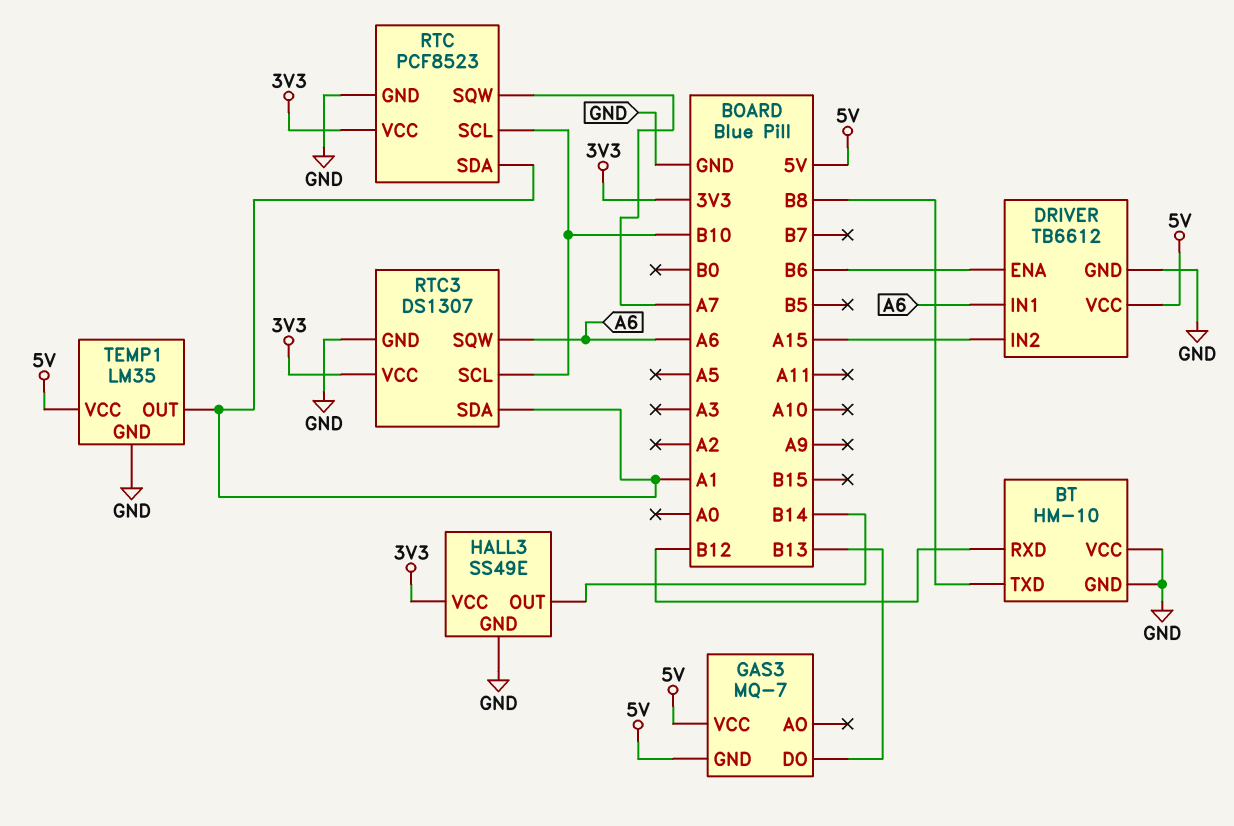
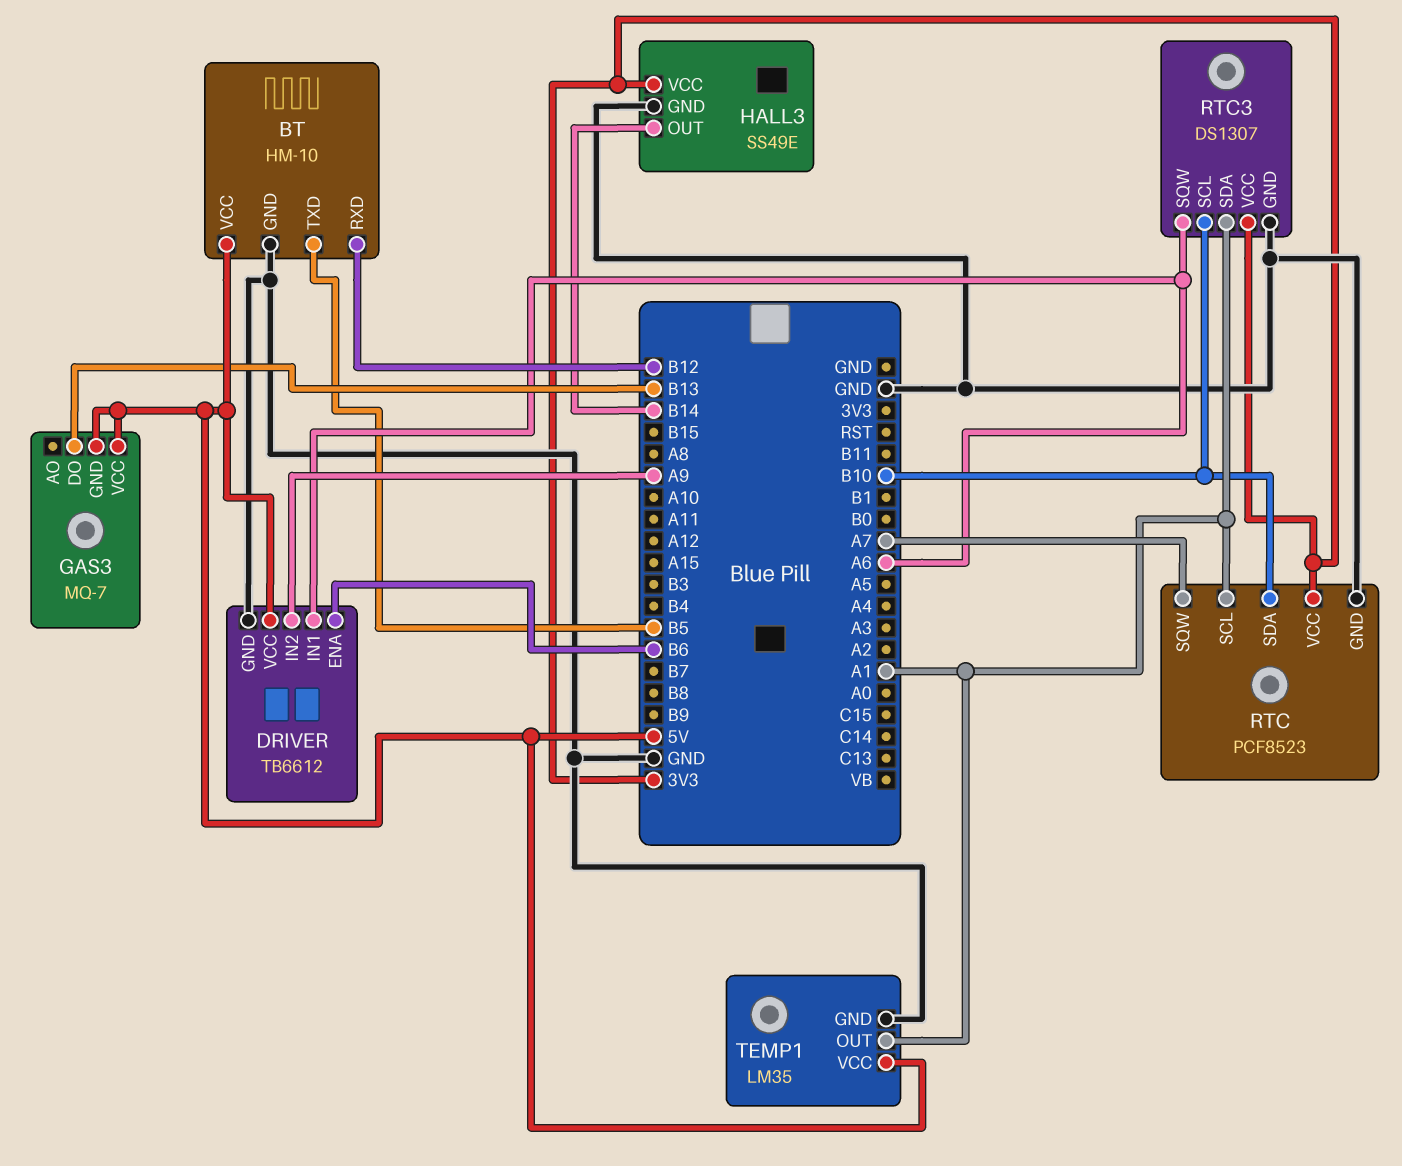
BT pin TXD: B8 -> B5
BT pin VCC: GND -> 5V
DRIVER pin IN2: A15 -> A9
RTC pin SCL: B10 -> A1
RTC pin SDA: A1 -> B10

